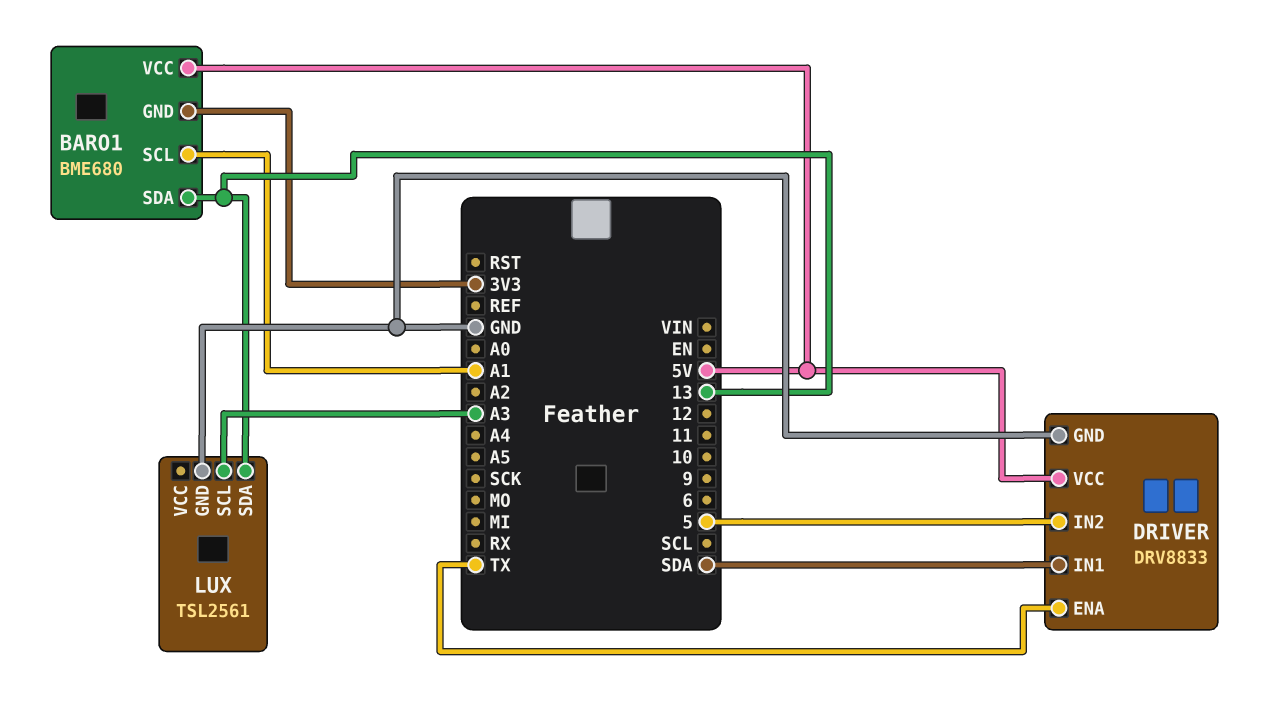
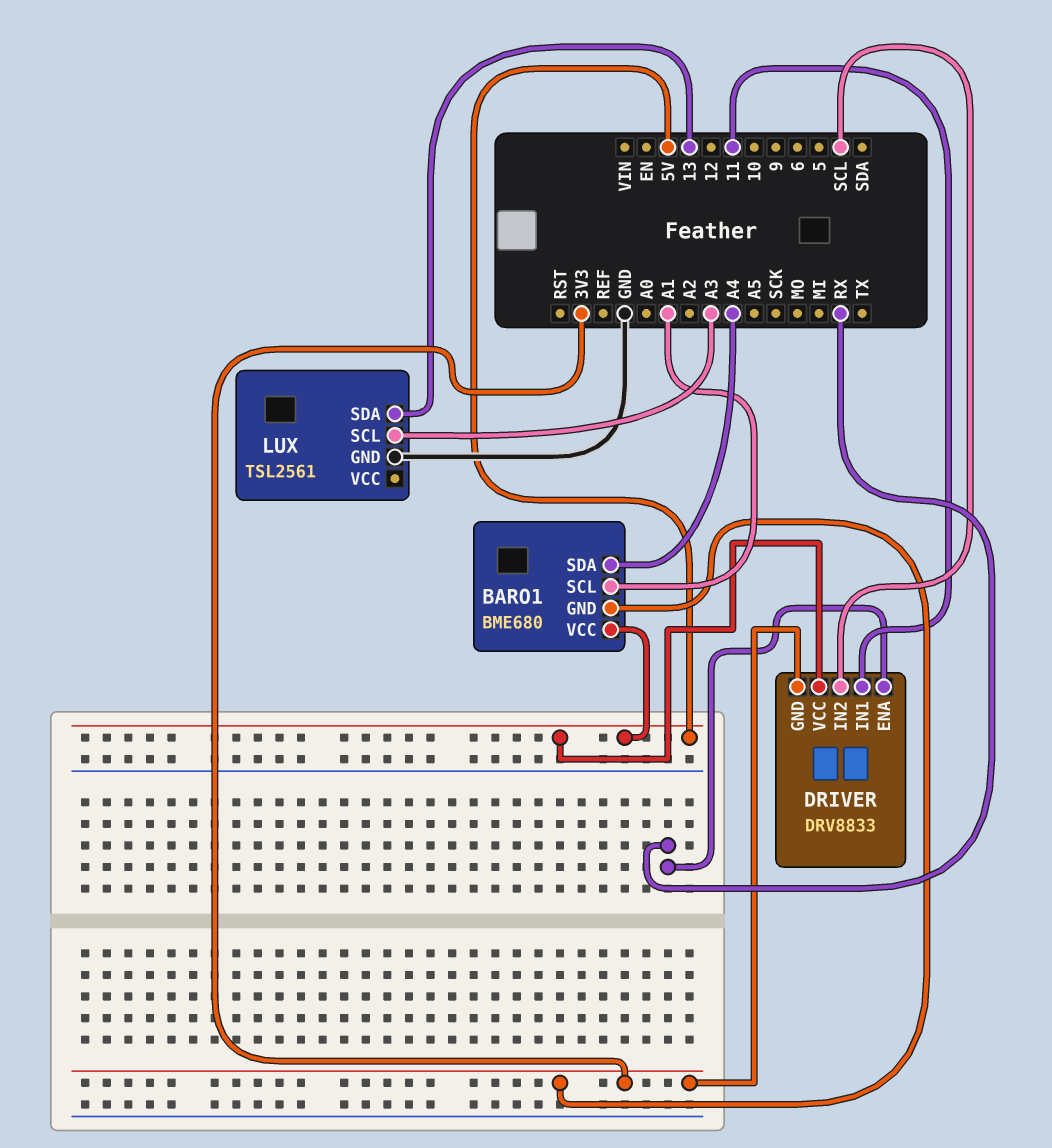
BARO1 pin SDA: 13 -> A4
DRIVER pin ENA: TX -> RX
DRIVER pin GND: GND -> 3V3
DRIVER pin IN1: SDA -> 11
DRIVER pin IN2: 5 -> SCL

